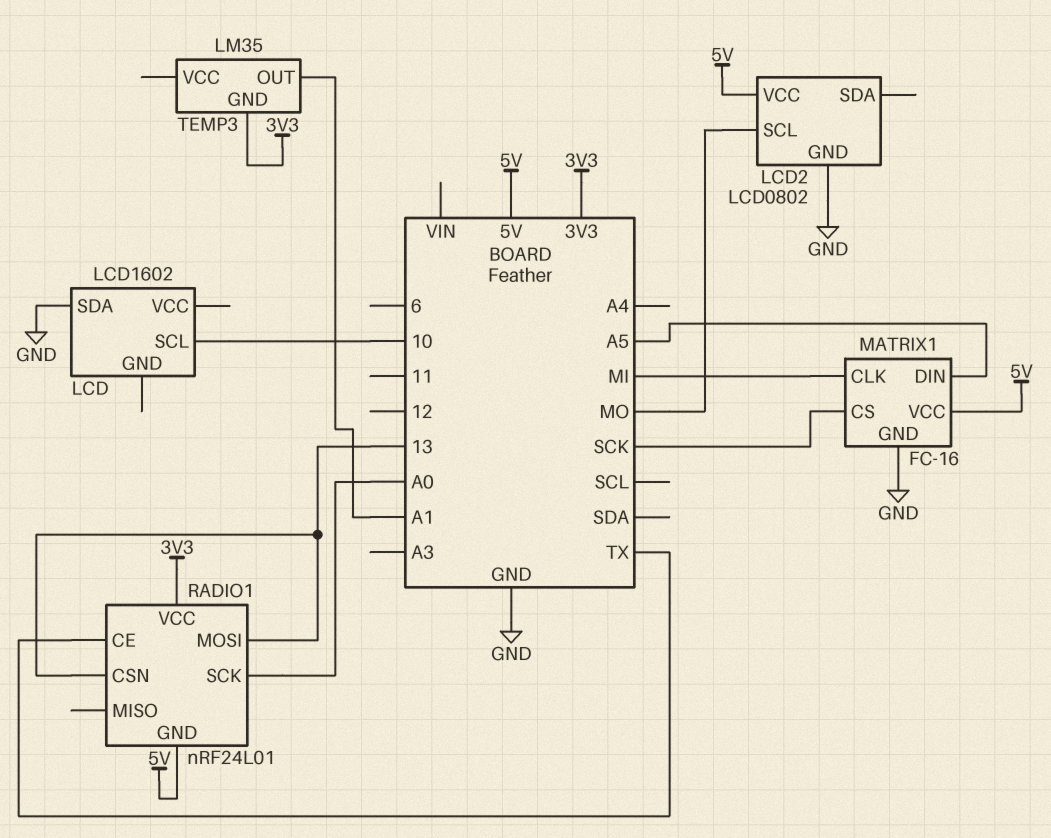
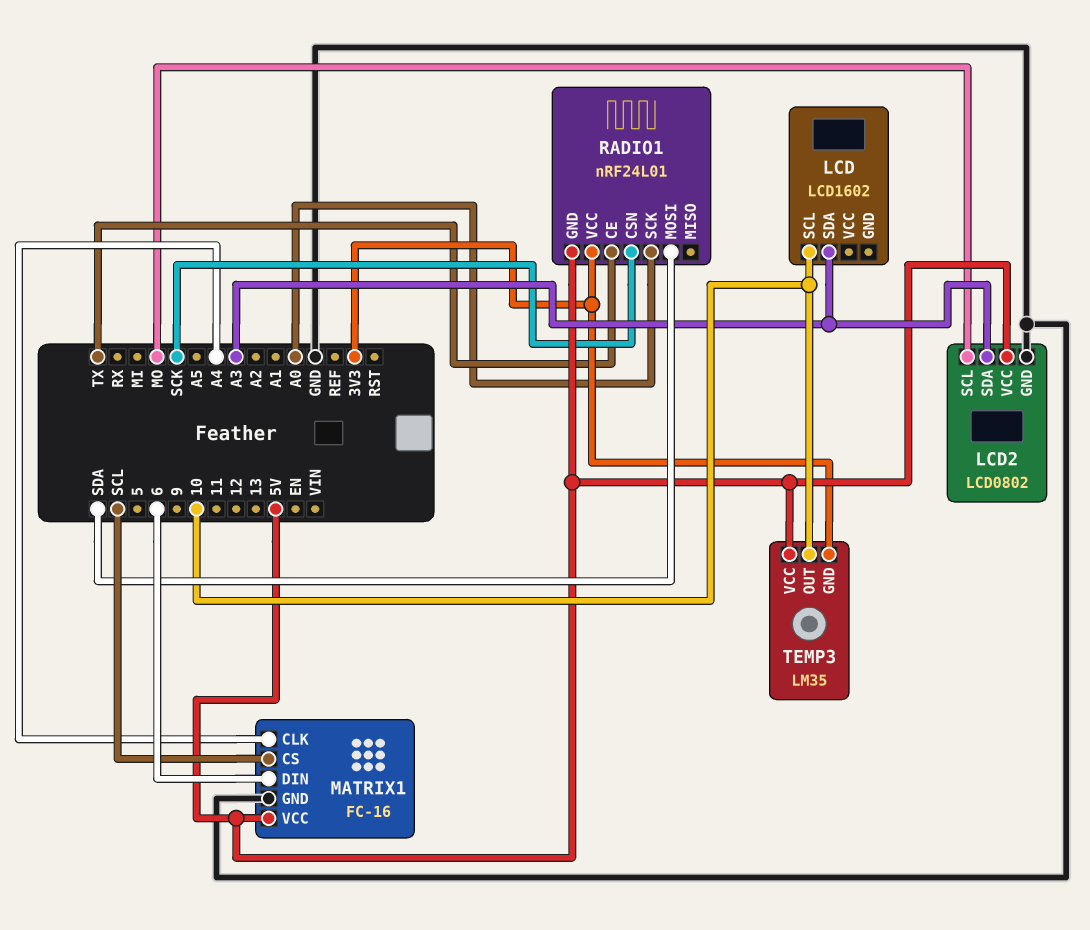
LCD pin SDA: GND -> A3
LCD2 pin SDA: none -> A3
MATRIX1 pin CLK: MI -> A4
MATRIX1 pin CS: SCK -> SCL
MATRIX1 pin DIN: A5 -> 6
RADIO1 pin CSN: 13 -> SCK
RADIO1 pin MOSI: 13 -> SDA
TEMP3 pin OUT: A1 -> 10
TEMP3 pin VCC: none -> 5V

